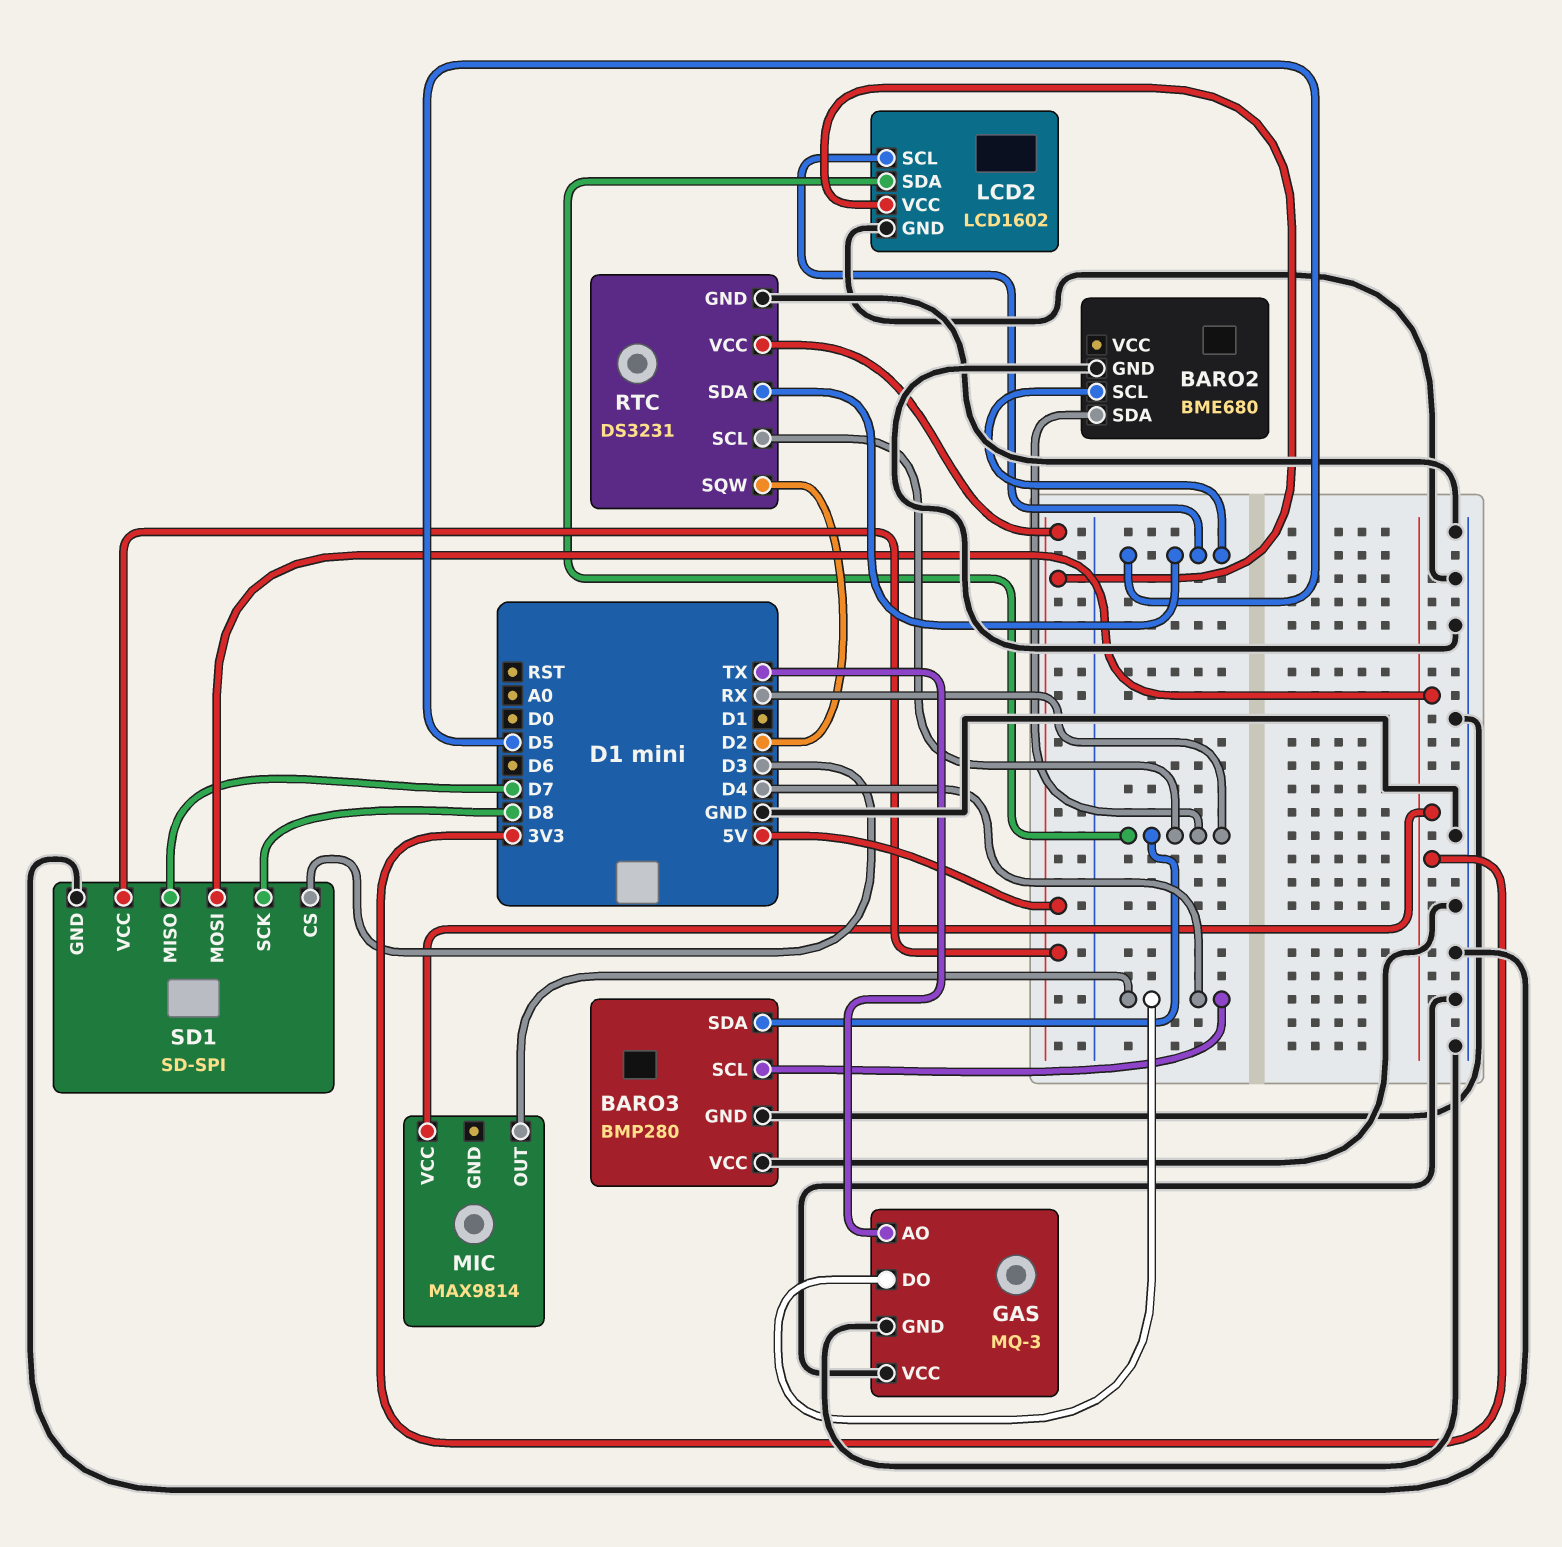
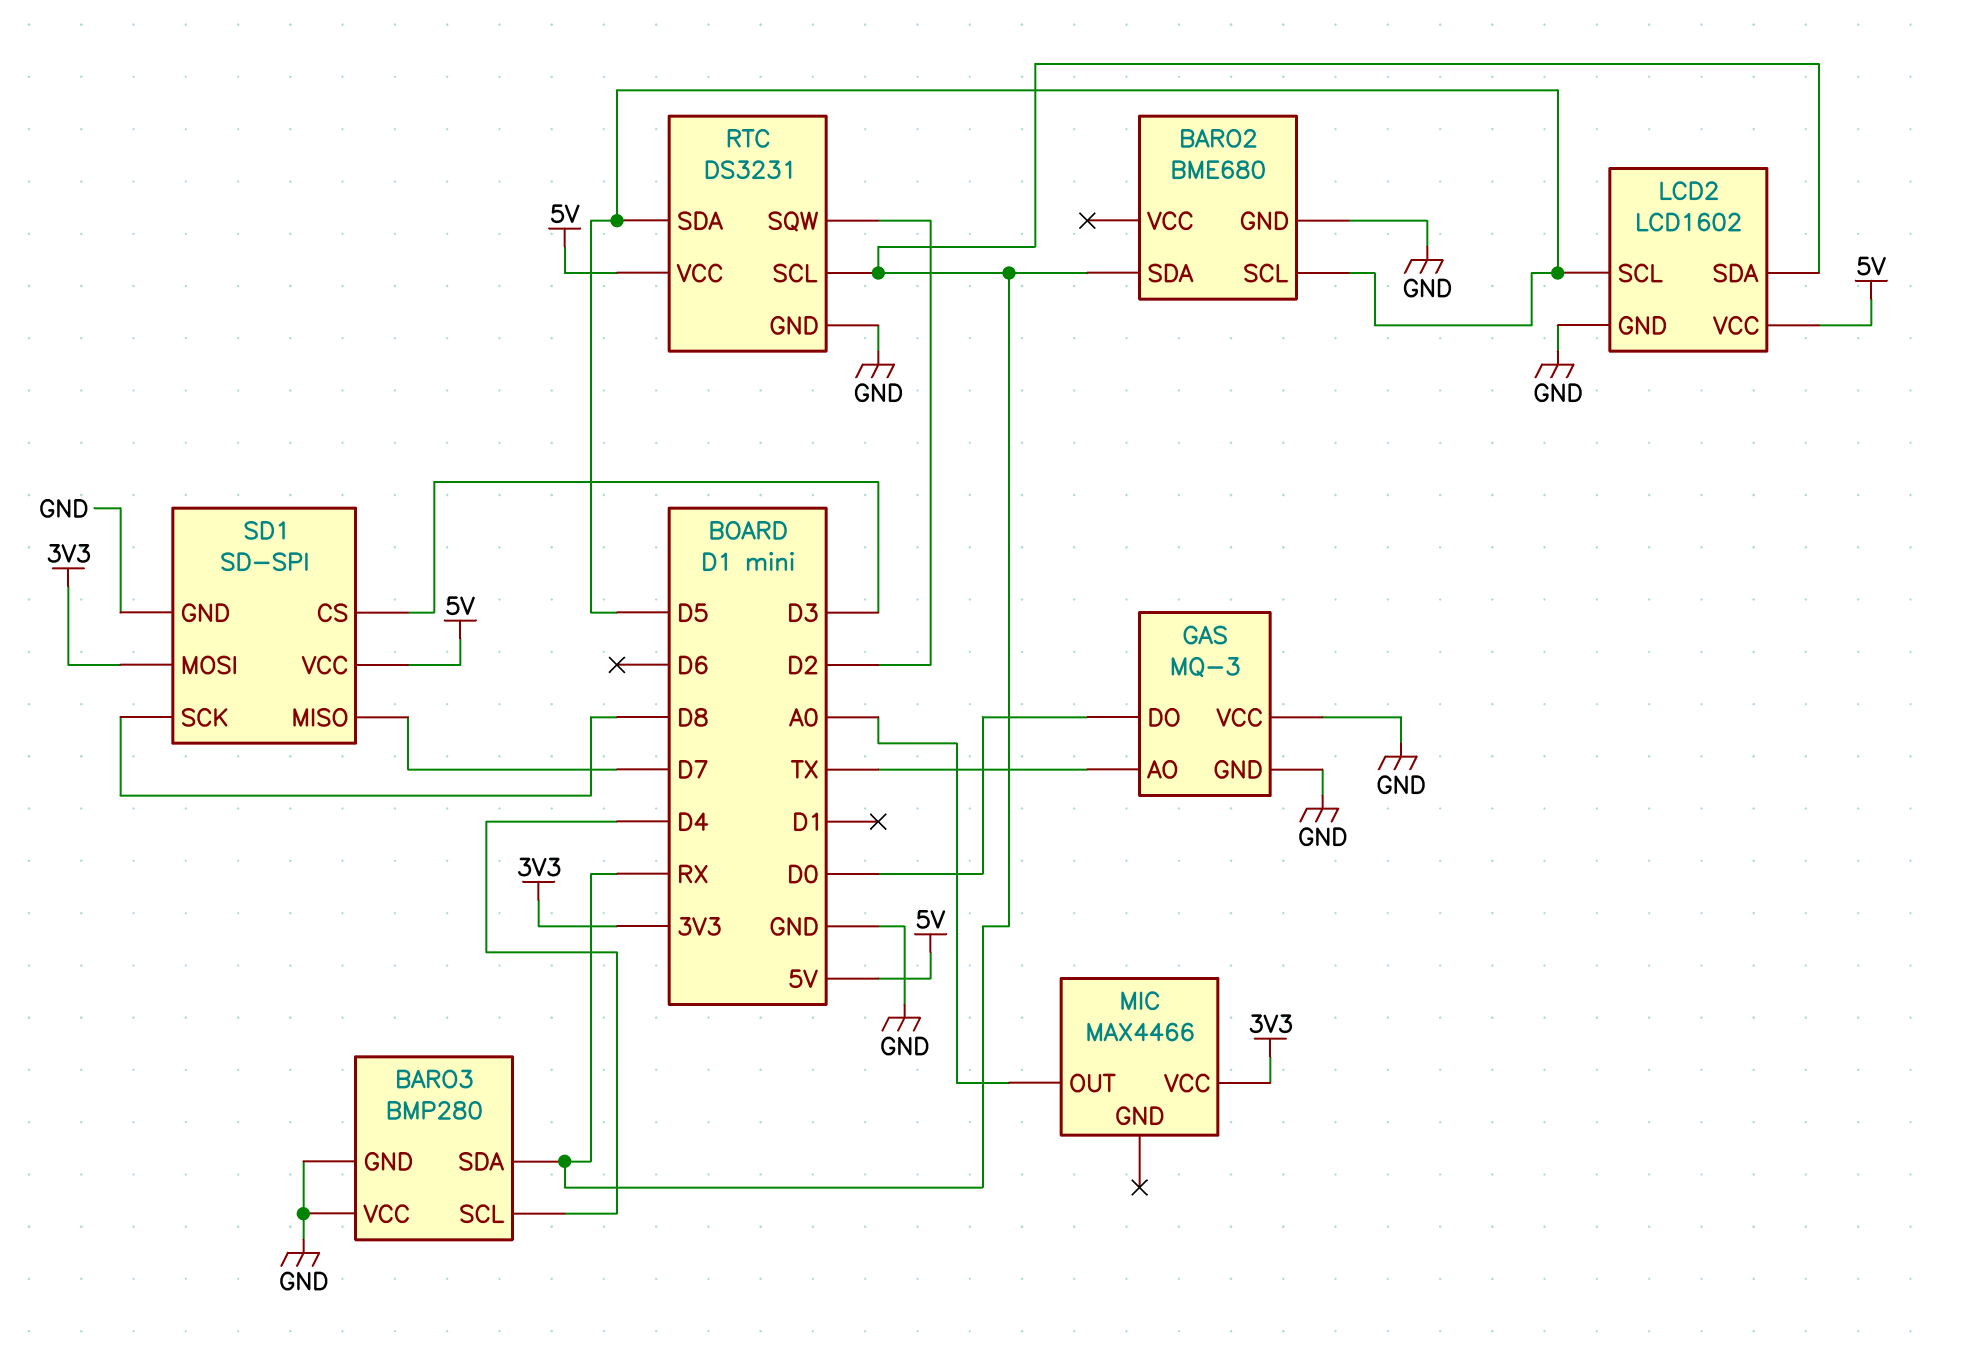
GAS pin DO: D4 -> D0
MIC: MAX9814 -> MAX4466
MIC pin OUT: D4 -> A0

